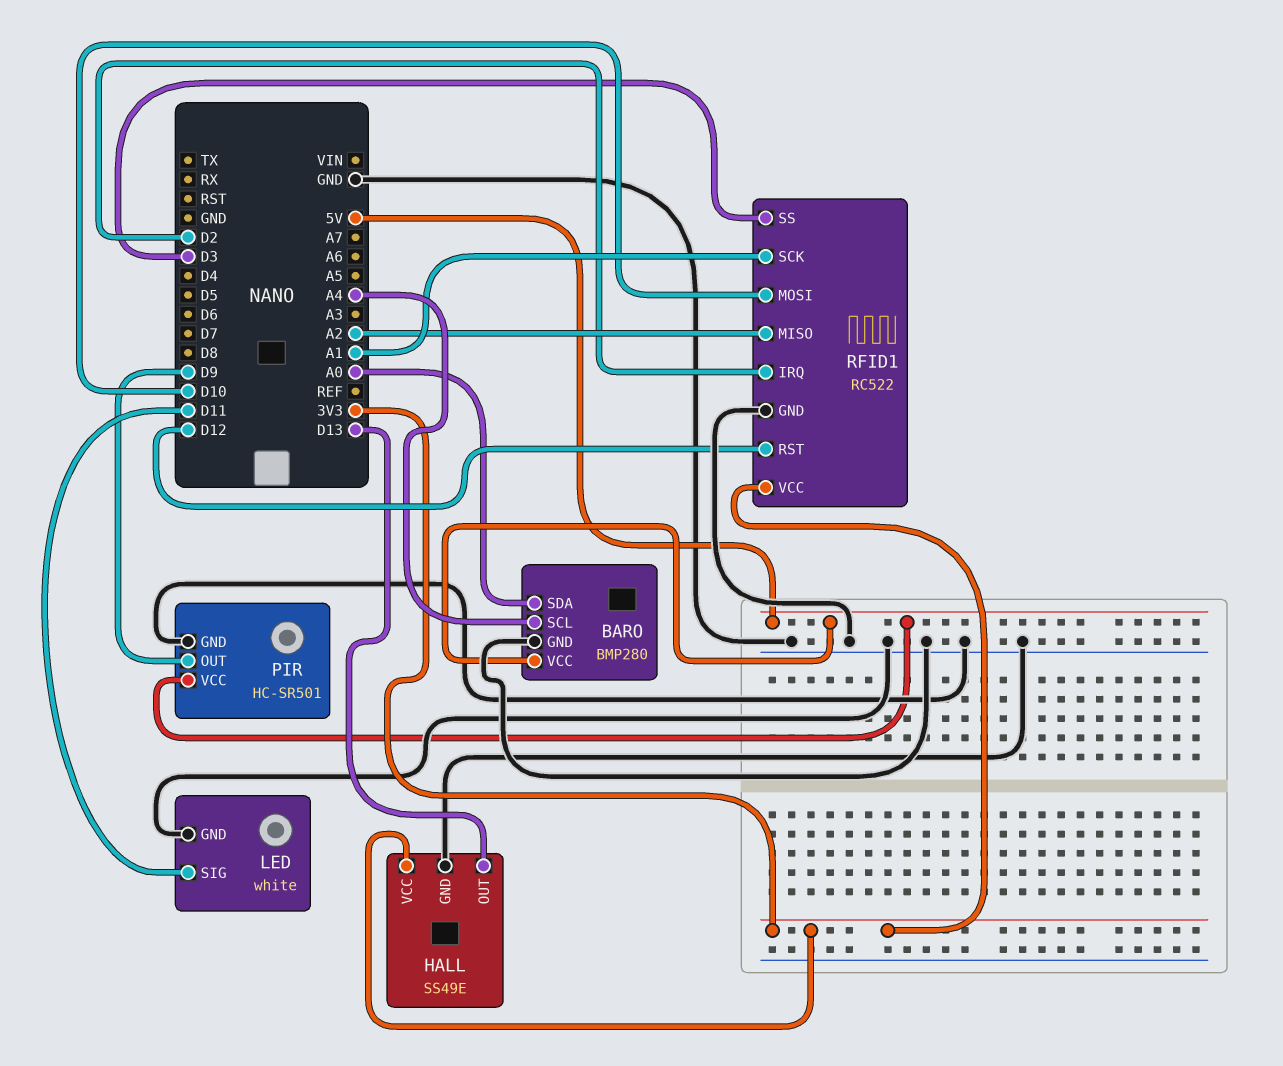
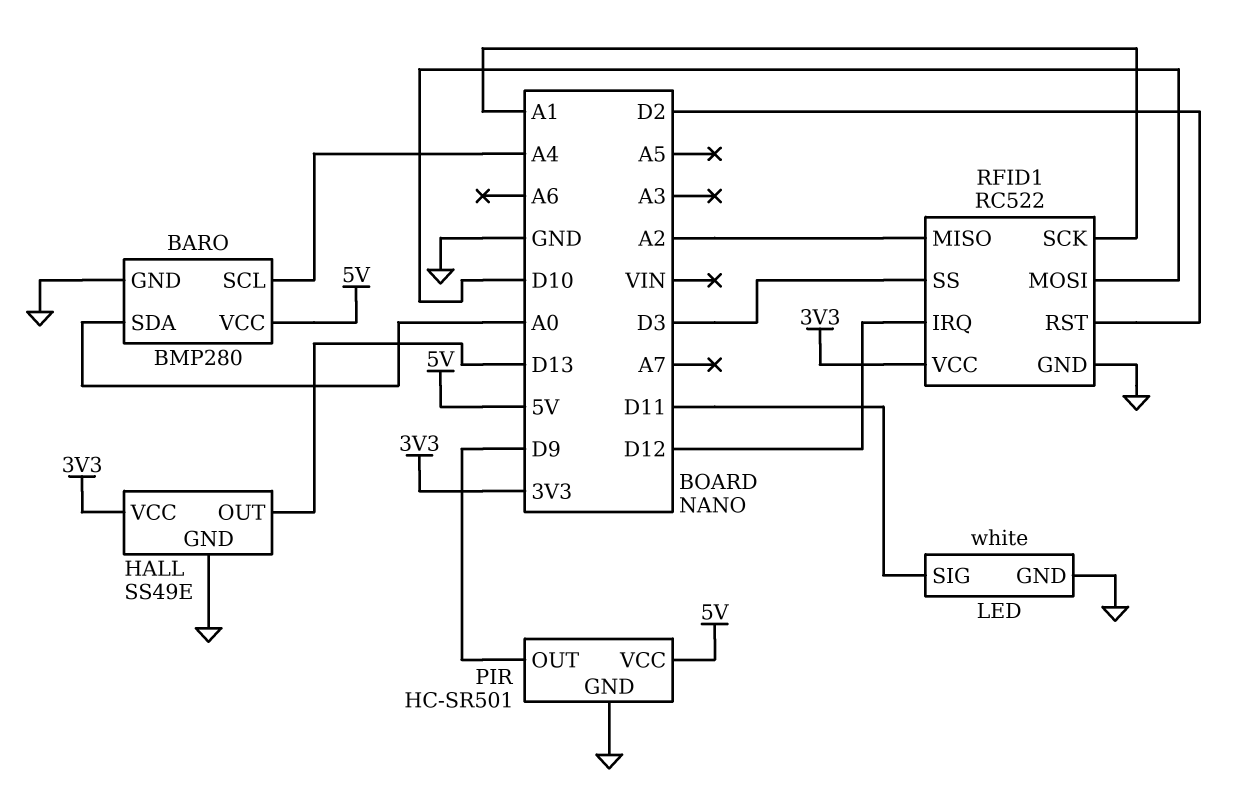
RFID1 pin IRQ: D2 -> D12
RFID1 pin RST: D12 -> D2

